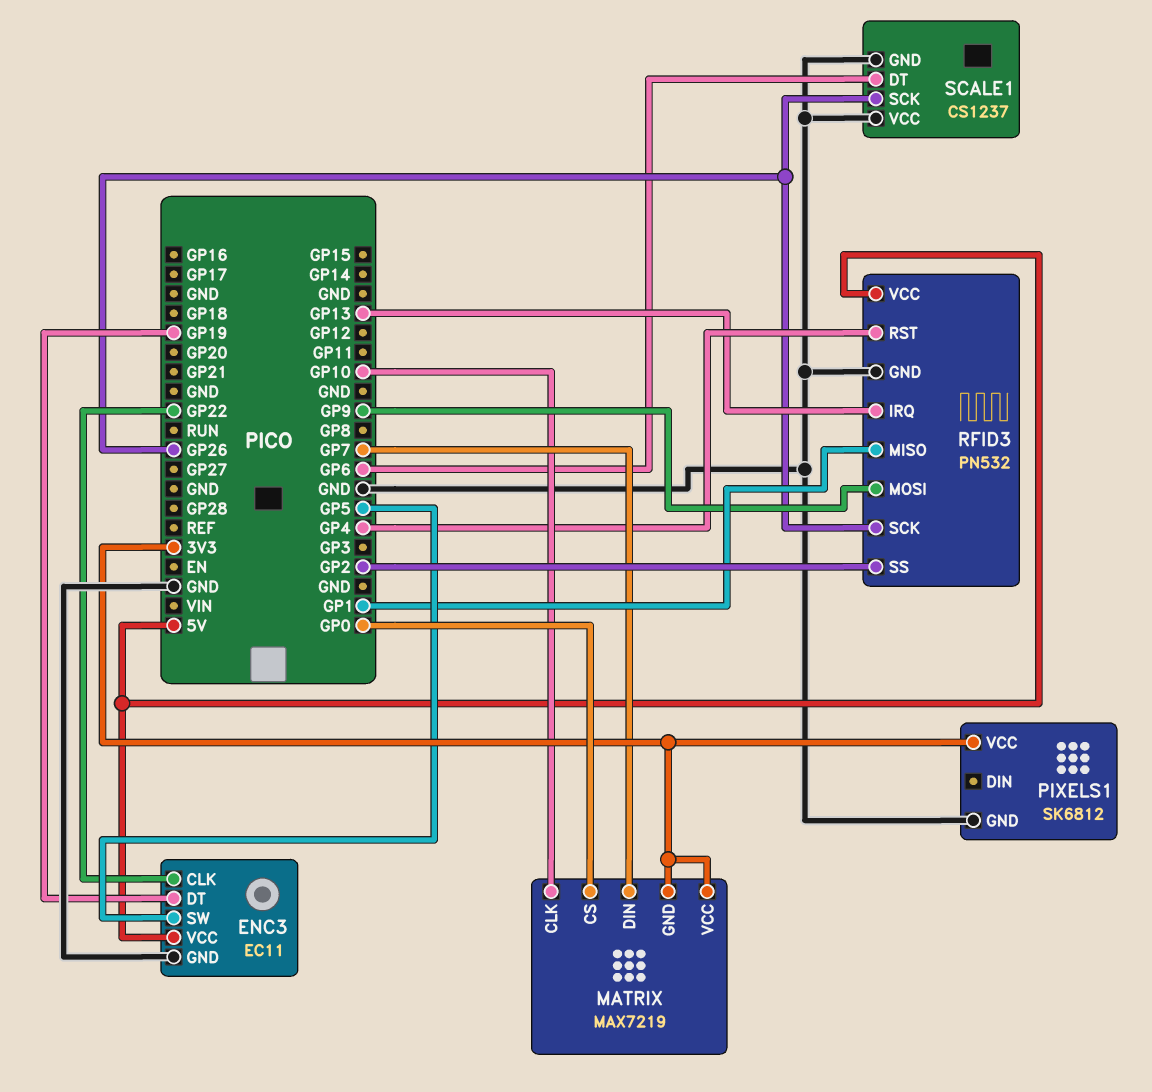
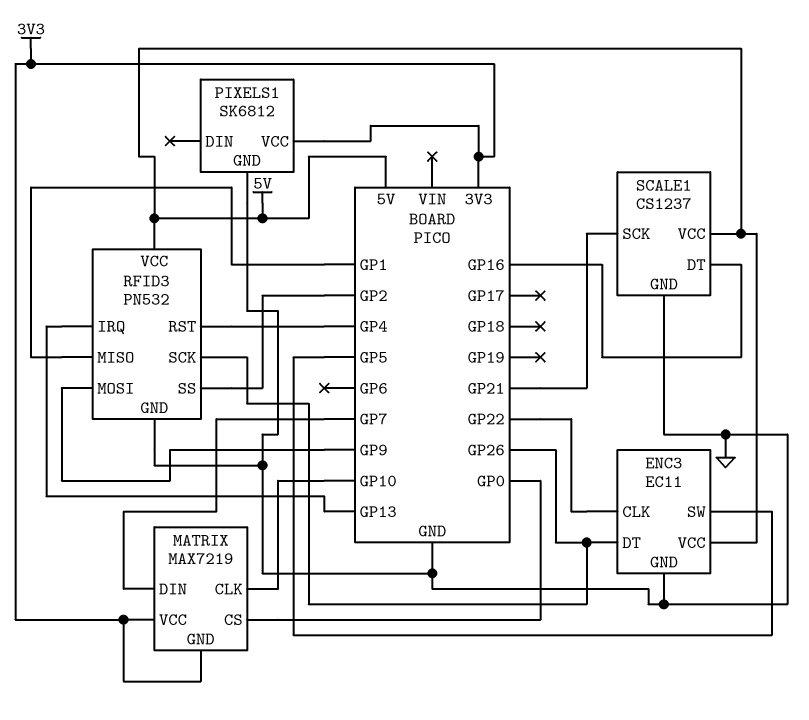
ENC3 pin DT: GP19 -> GP26
SCALE1 pin DT: GP6 -> GP16
SCALE1 pin SCK: GP26 -> GP21
SCALE1 pin VCC: GND -> 5V

